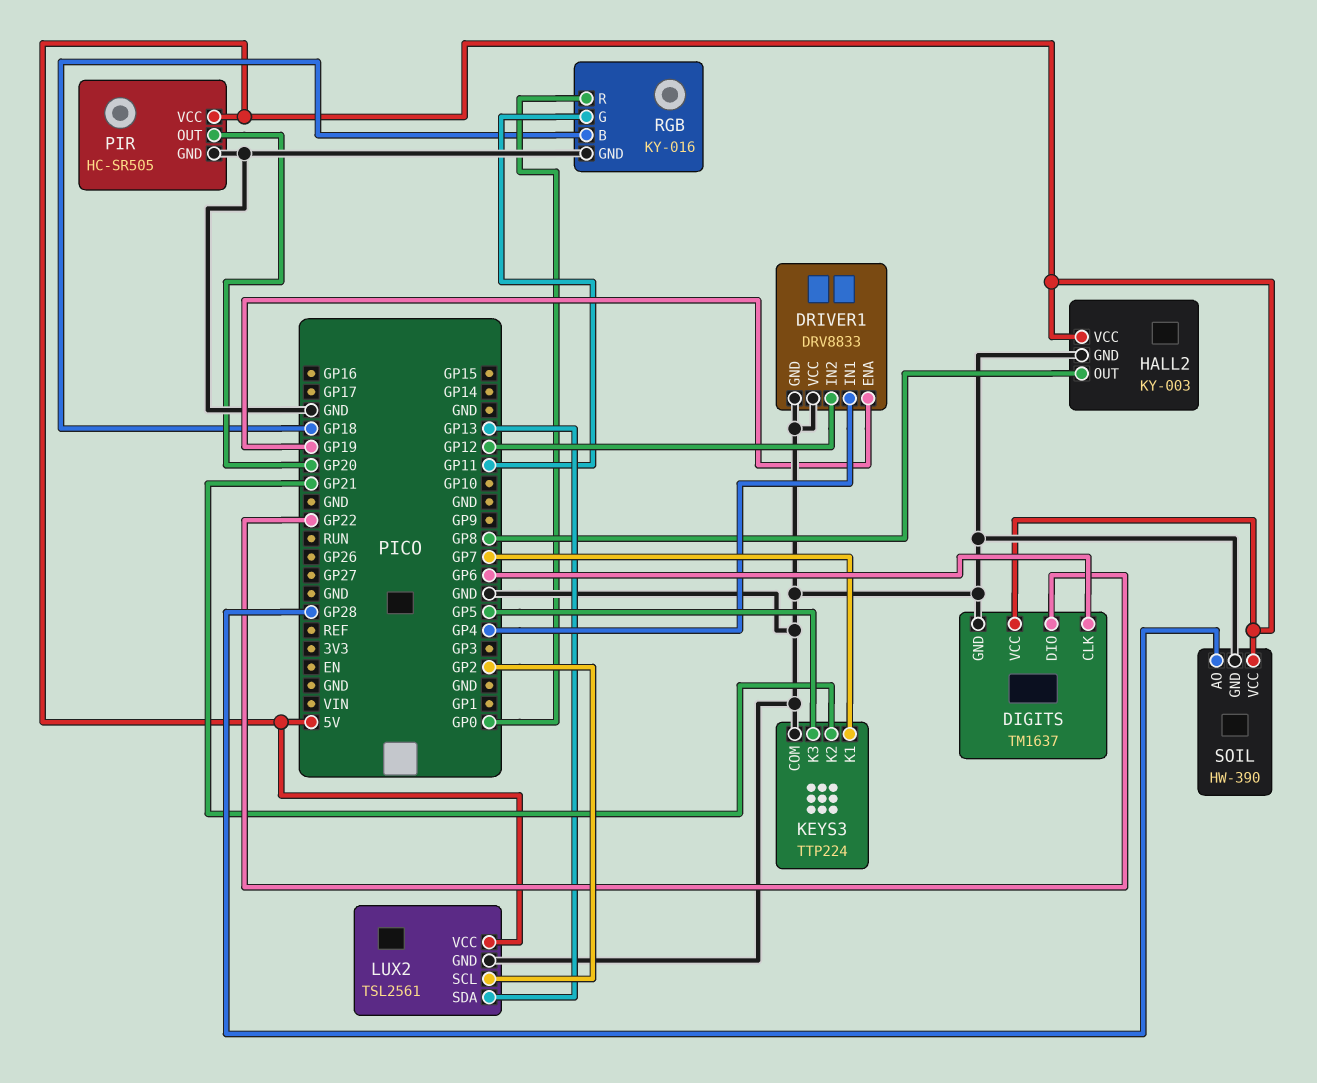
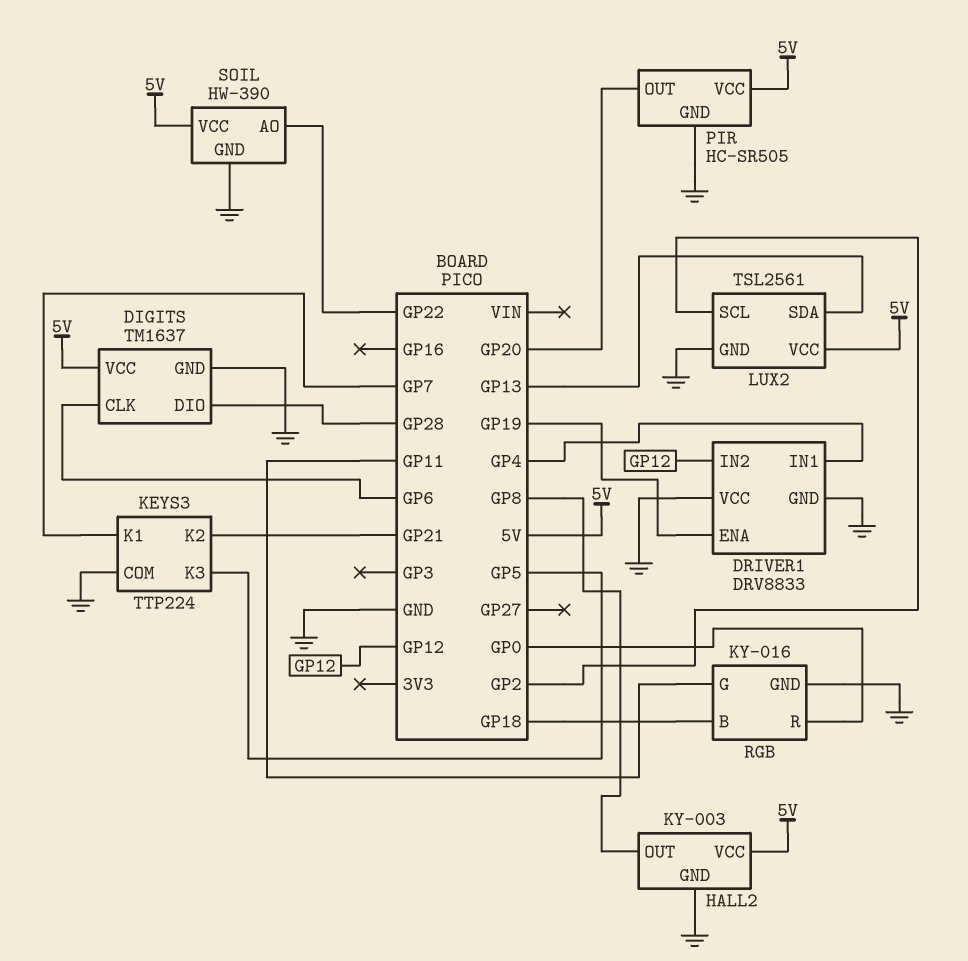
DIGITS pin DIO: GP22 -> GP28
SOIL pin AO: GP28 -> GP22

